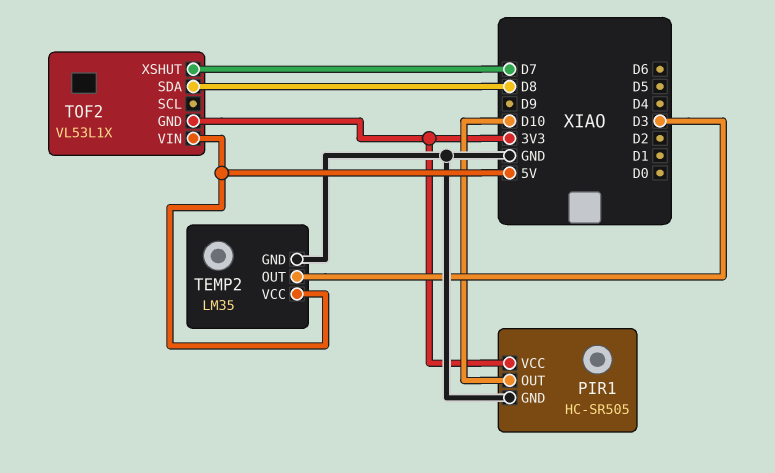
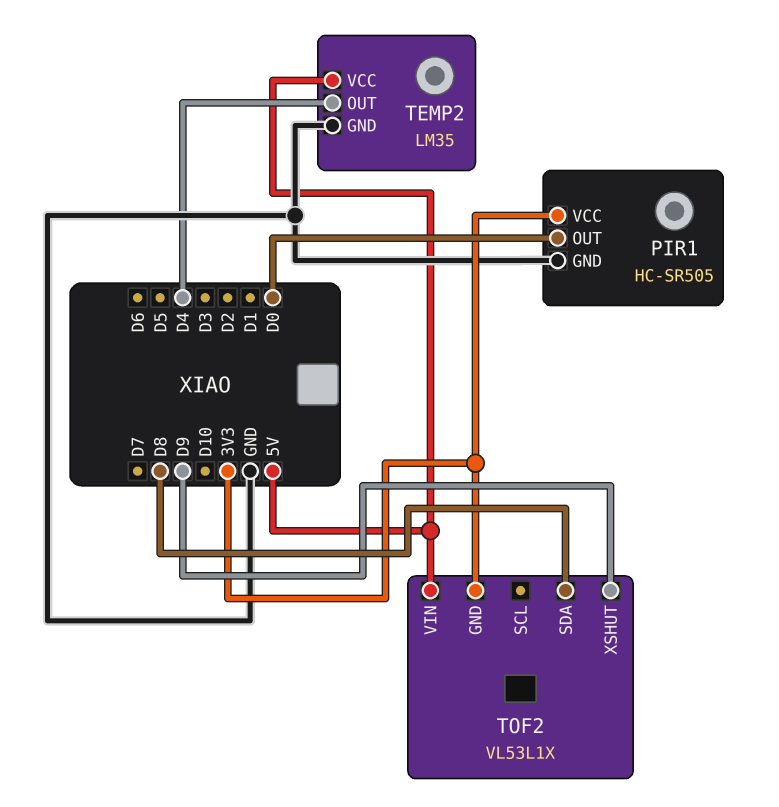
PIR1 pin OUT: D10 -> D0
TEMP2 pin OUT: D3 -> D4
TOF2 pin XSHUT: D7 -> D9

